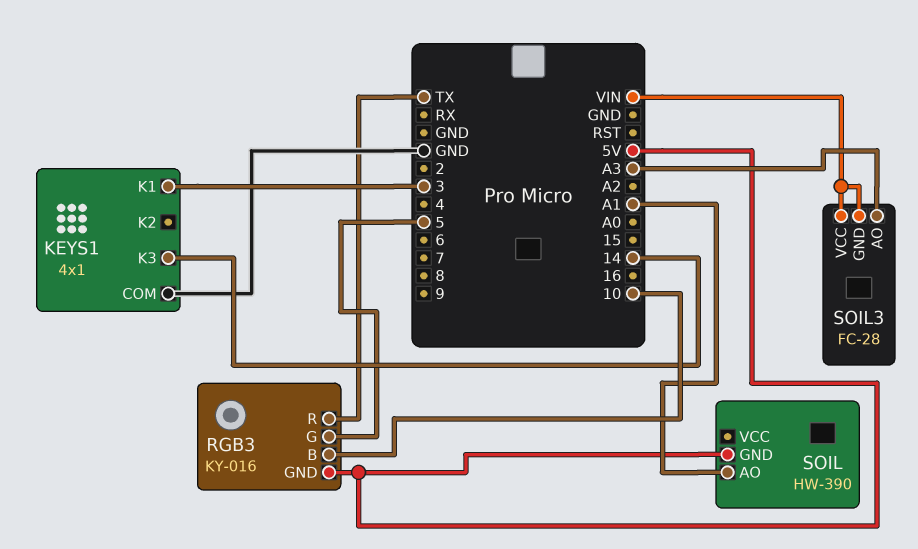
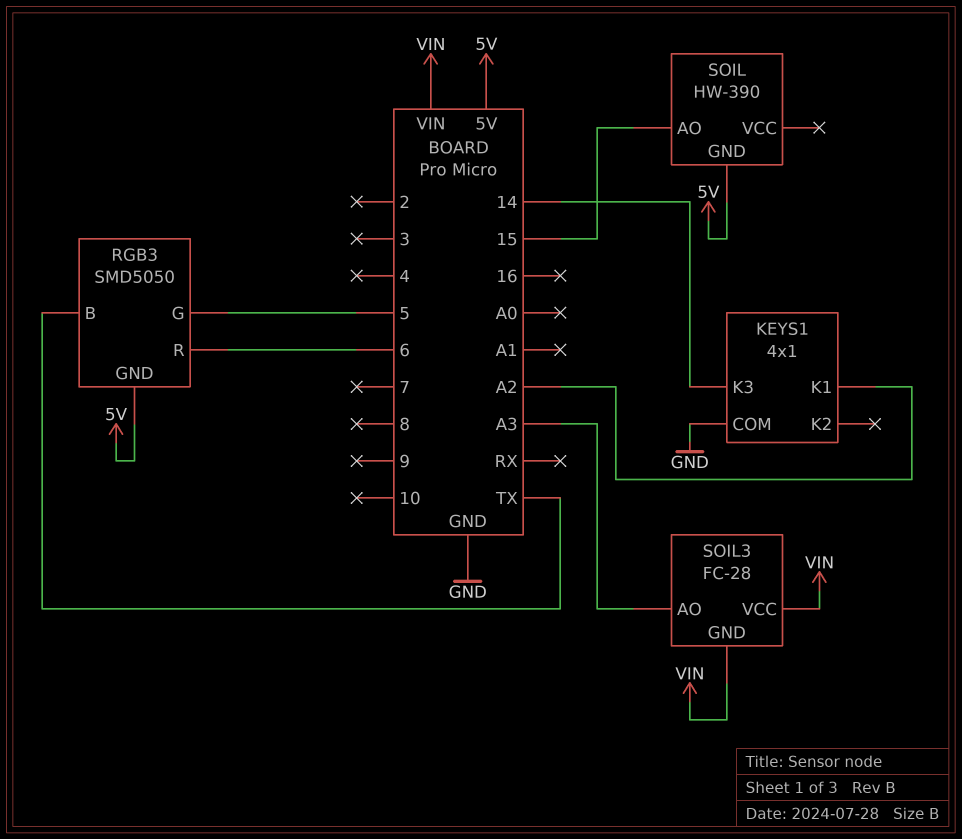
KEYS1 pin K1: 3 -> A2
RGB3: KY-016 -> SMD5050
RGB3 pin B: 10 -> TX
RGB3 pin R: TX -> 6
SOIL pin AO: A1 -> 15

